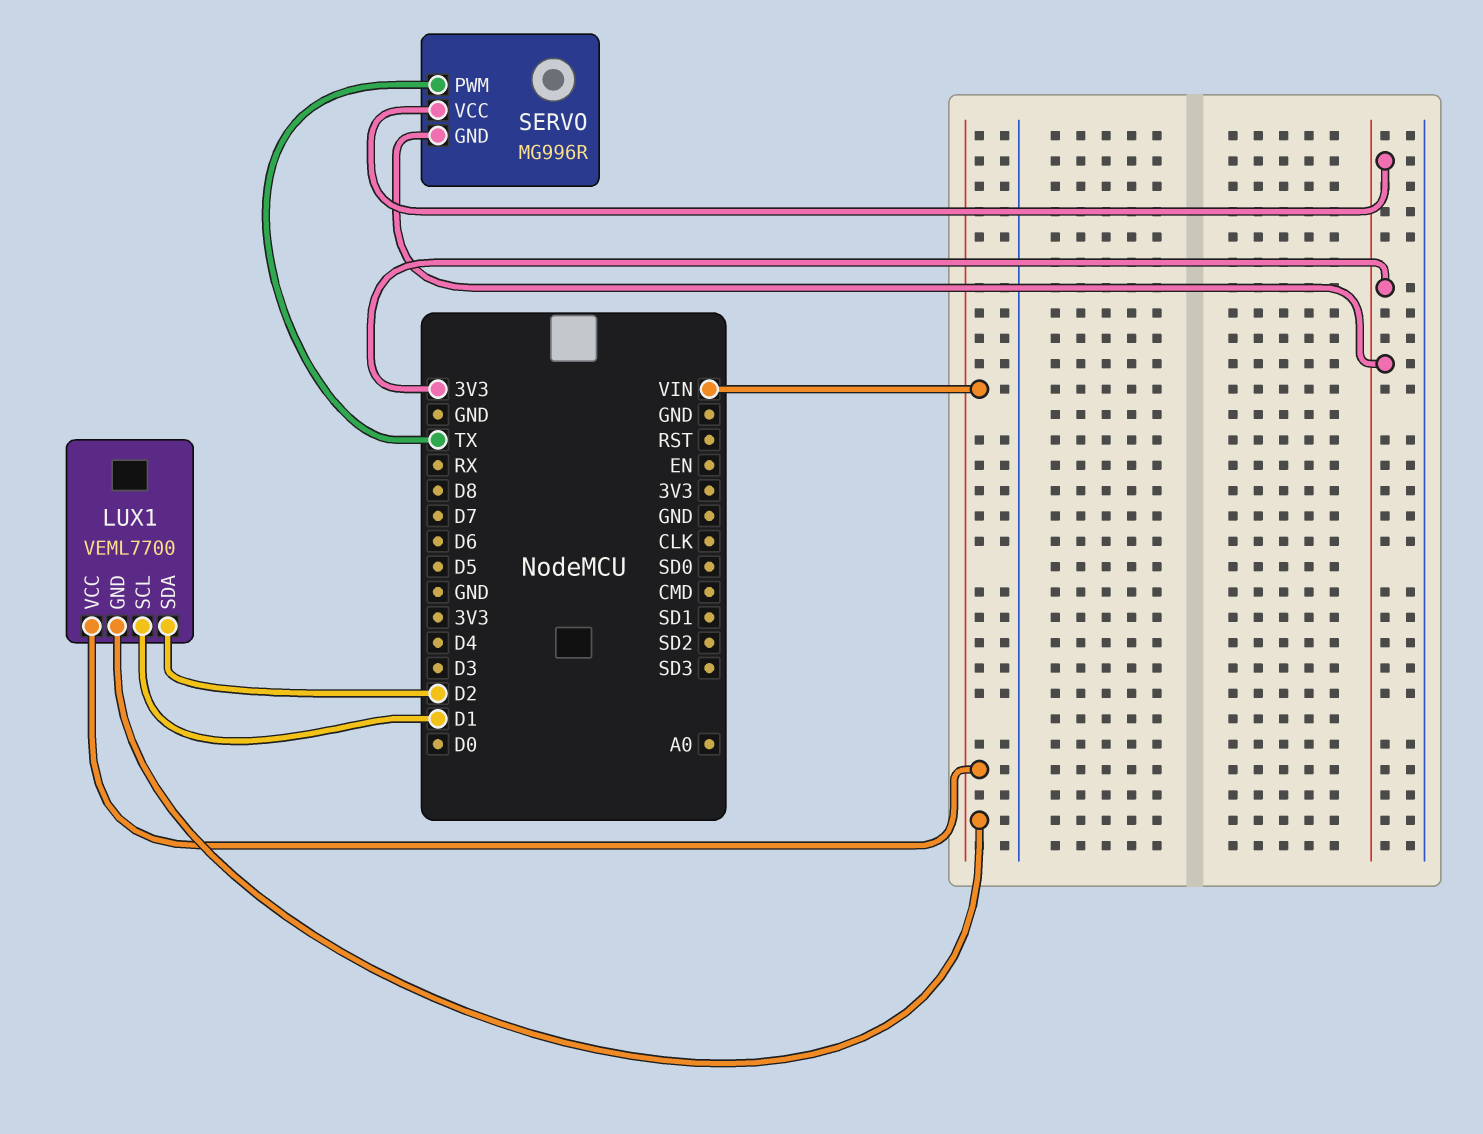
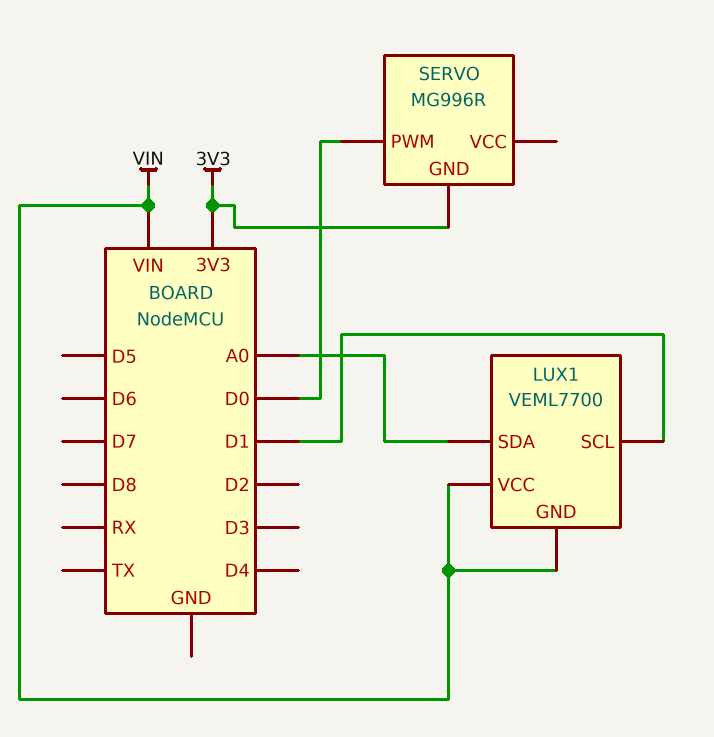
LUX1 pin SDA: D2 -> A0
SERVO pin PWM: TX -> D0
SERVO pin VCC: 3V3 -> none

